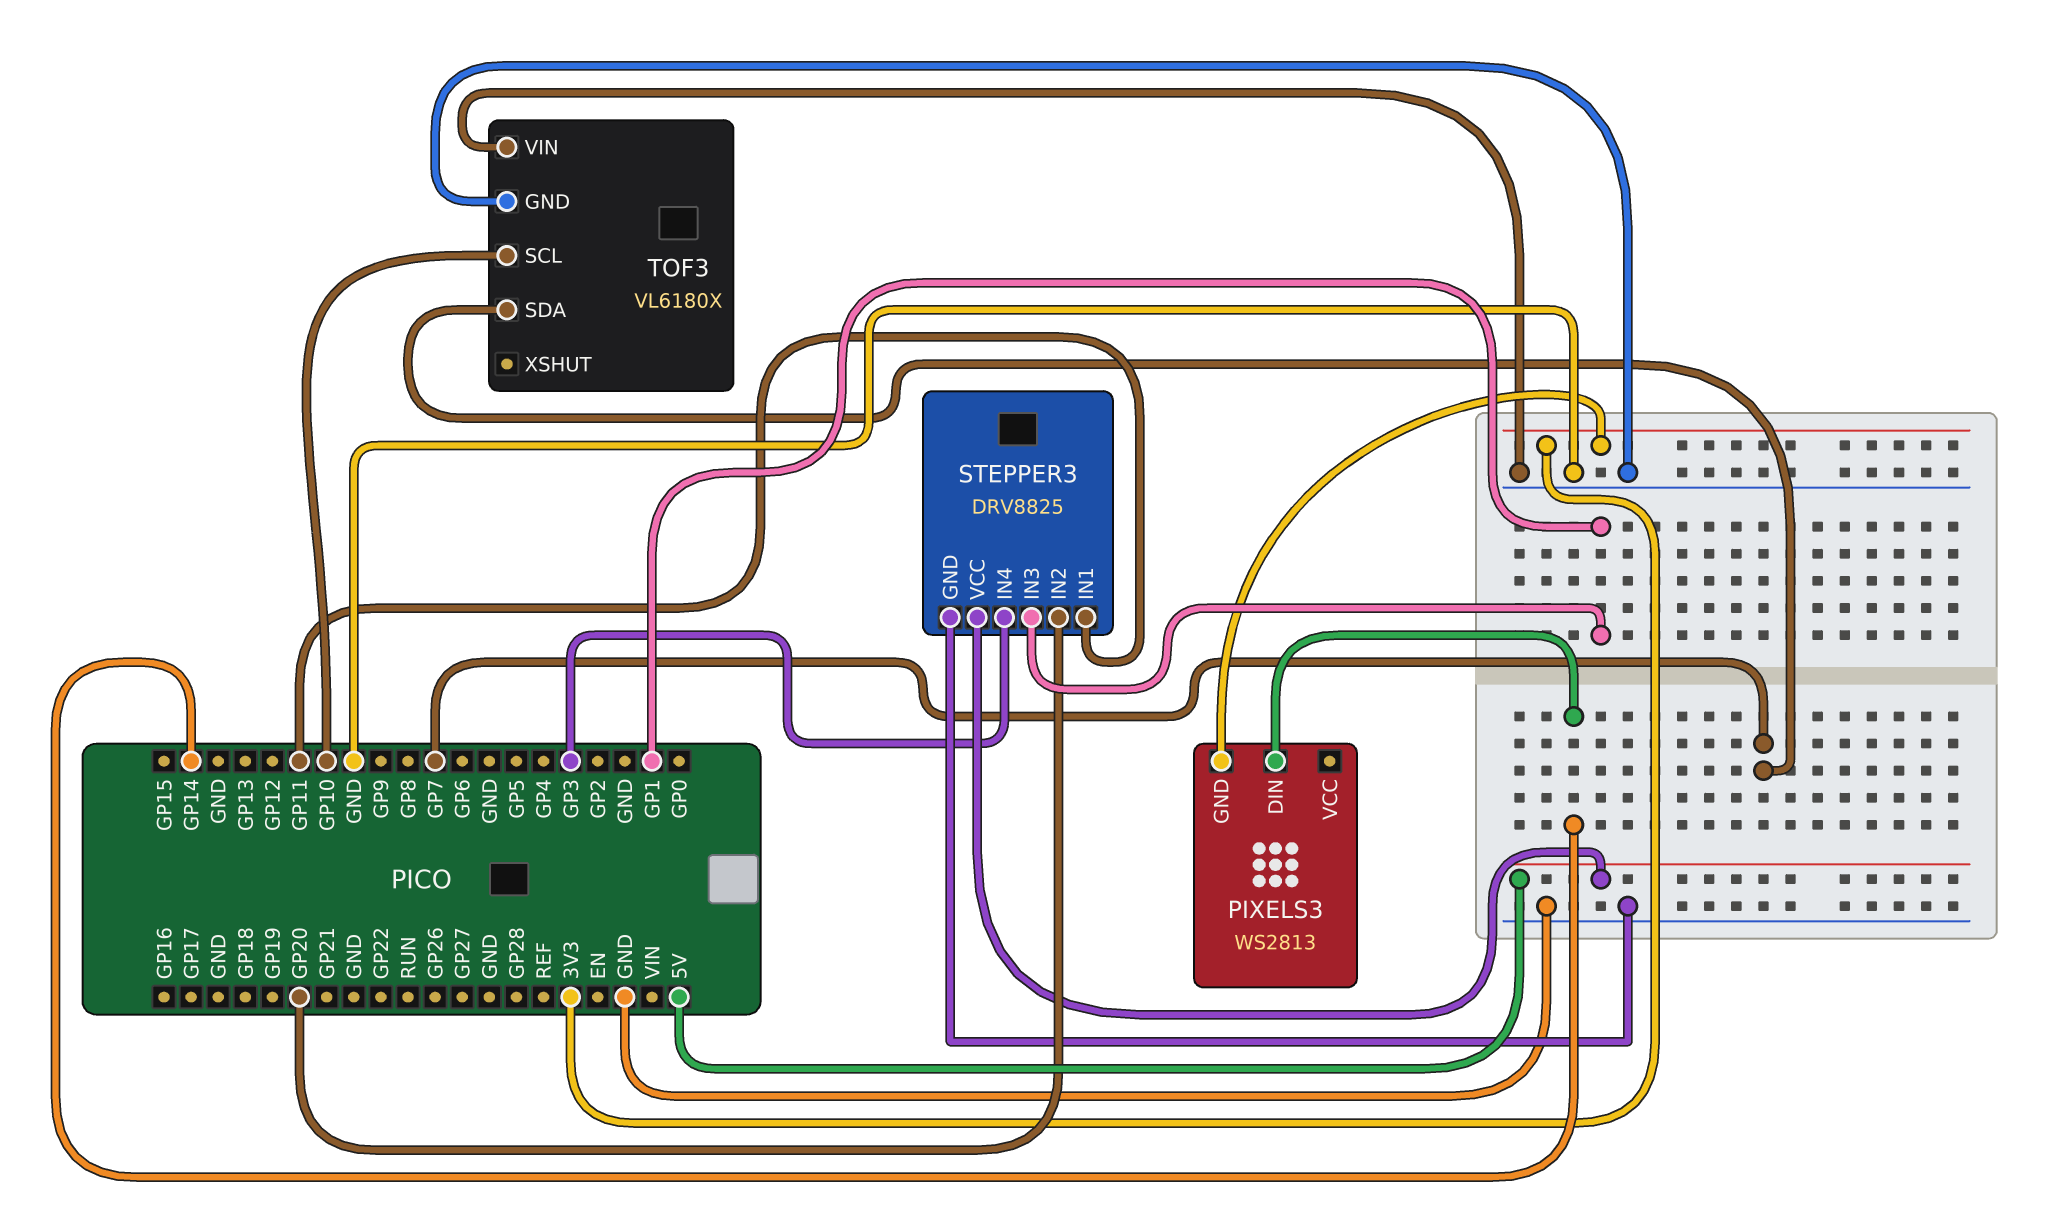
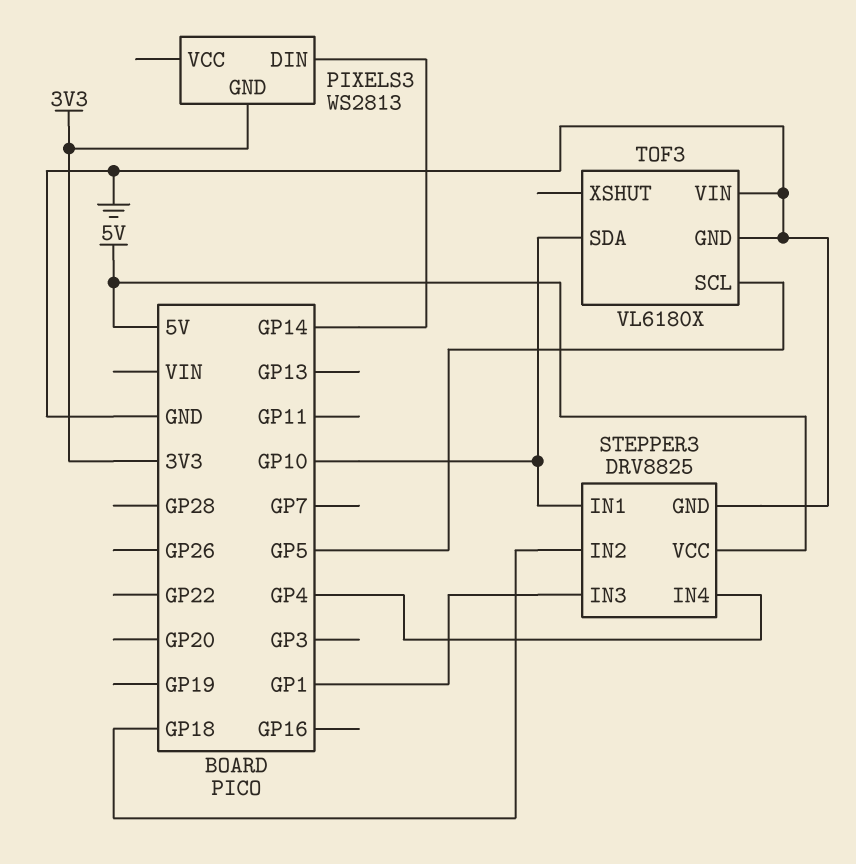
STEPPER3 pin IN1: GP11 -> GP10
STEPPER3 pin IN2: GP20 -> GP18
STEPPER3 pin IN4: GP3 -> GP4
TOF3 pin SCL: GP10 -> GP5
TOF3 pin SDA: GP7 -> GP10

